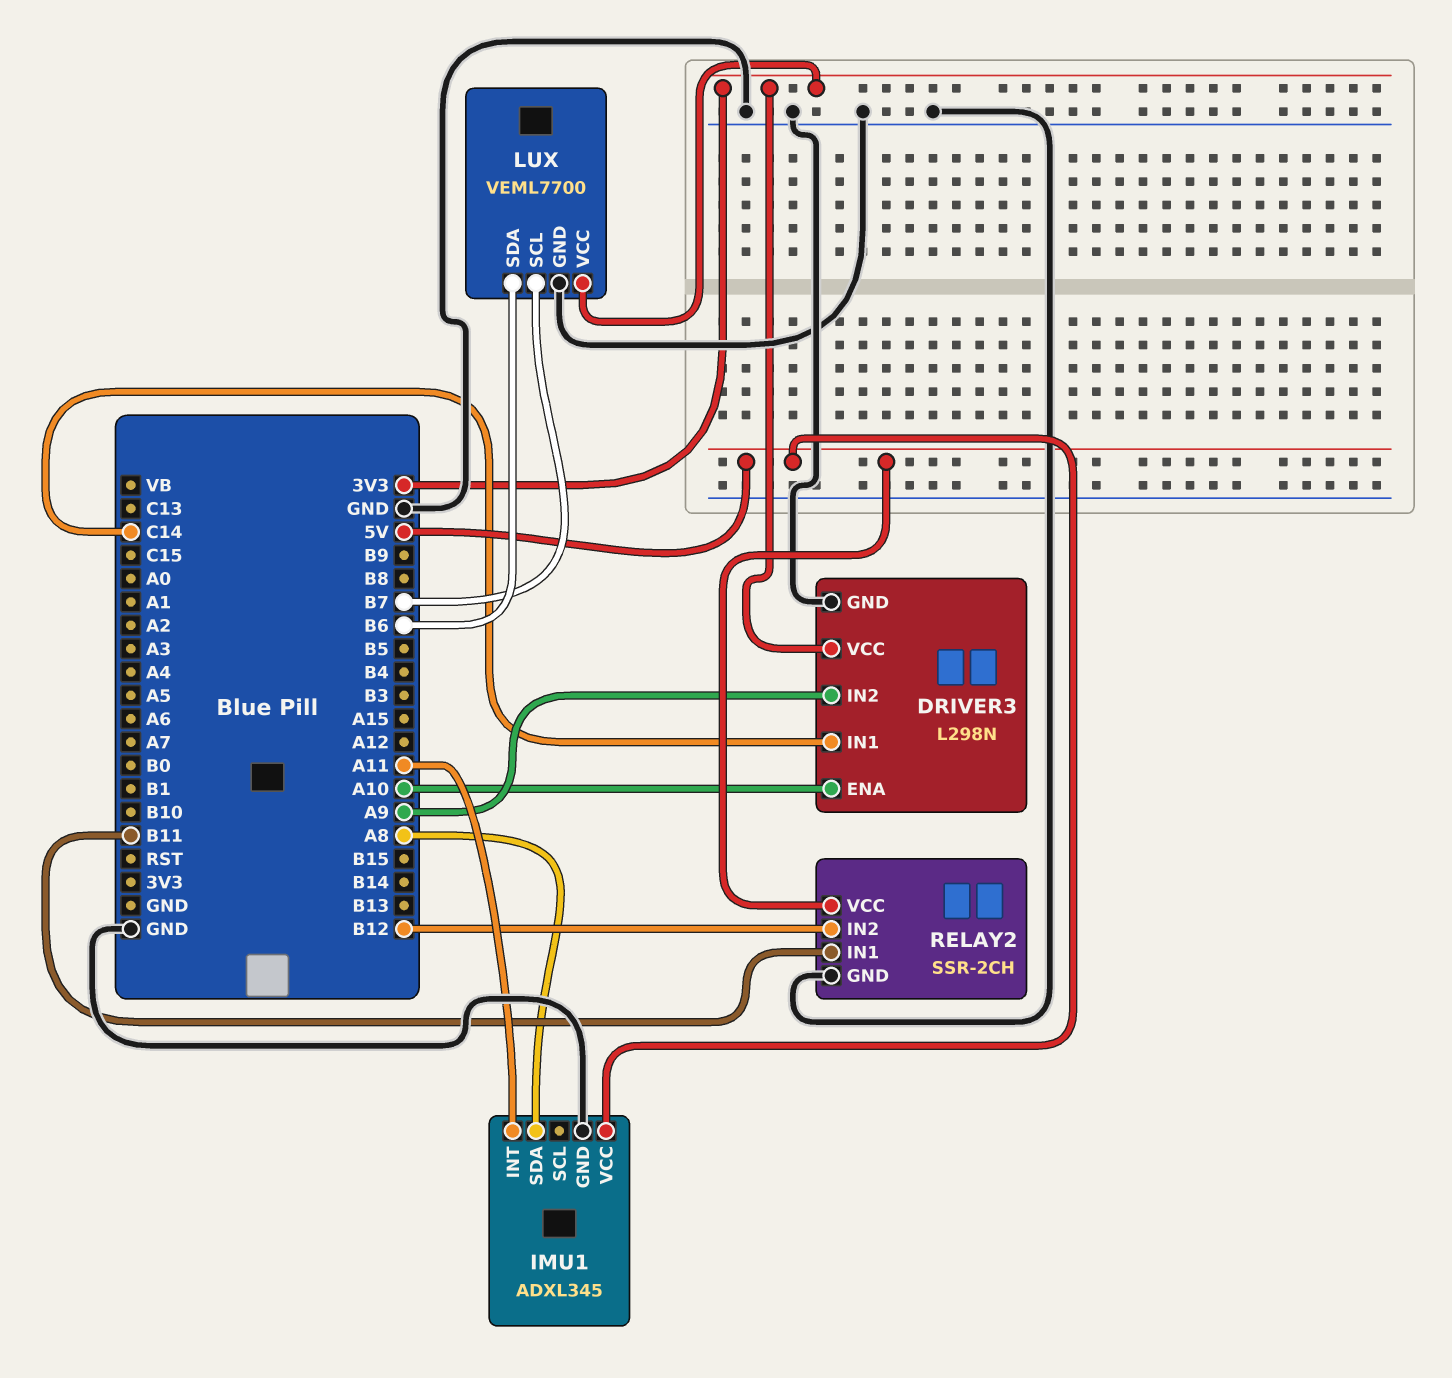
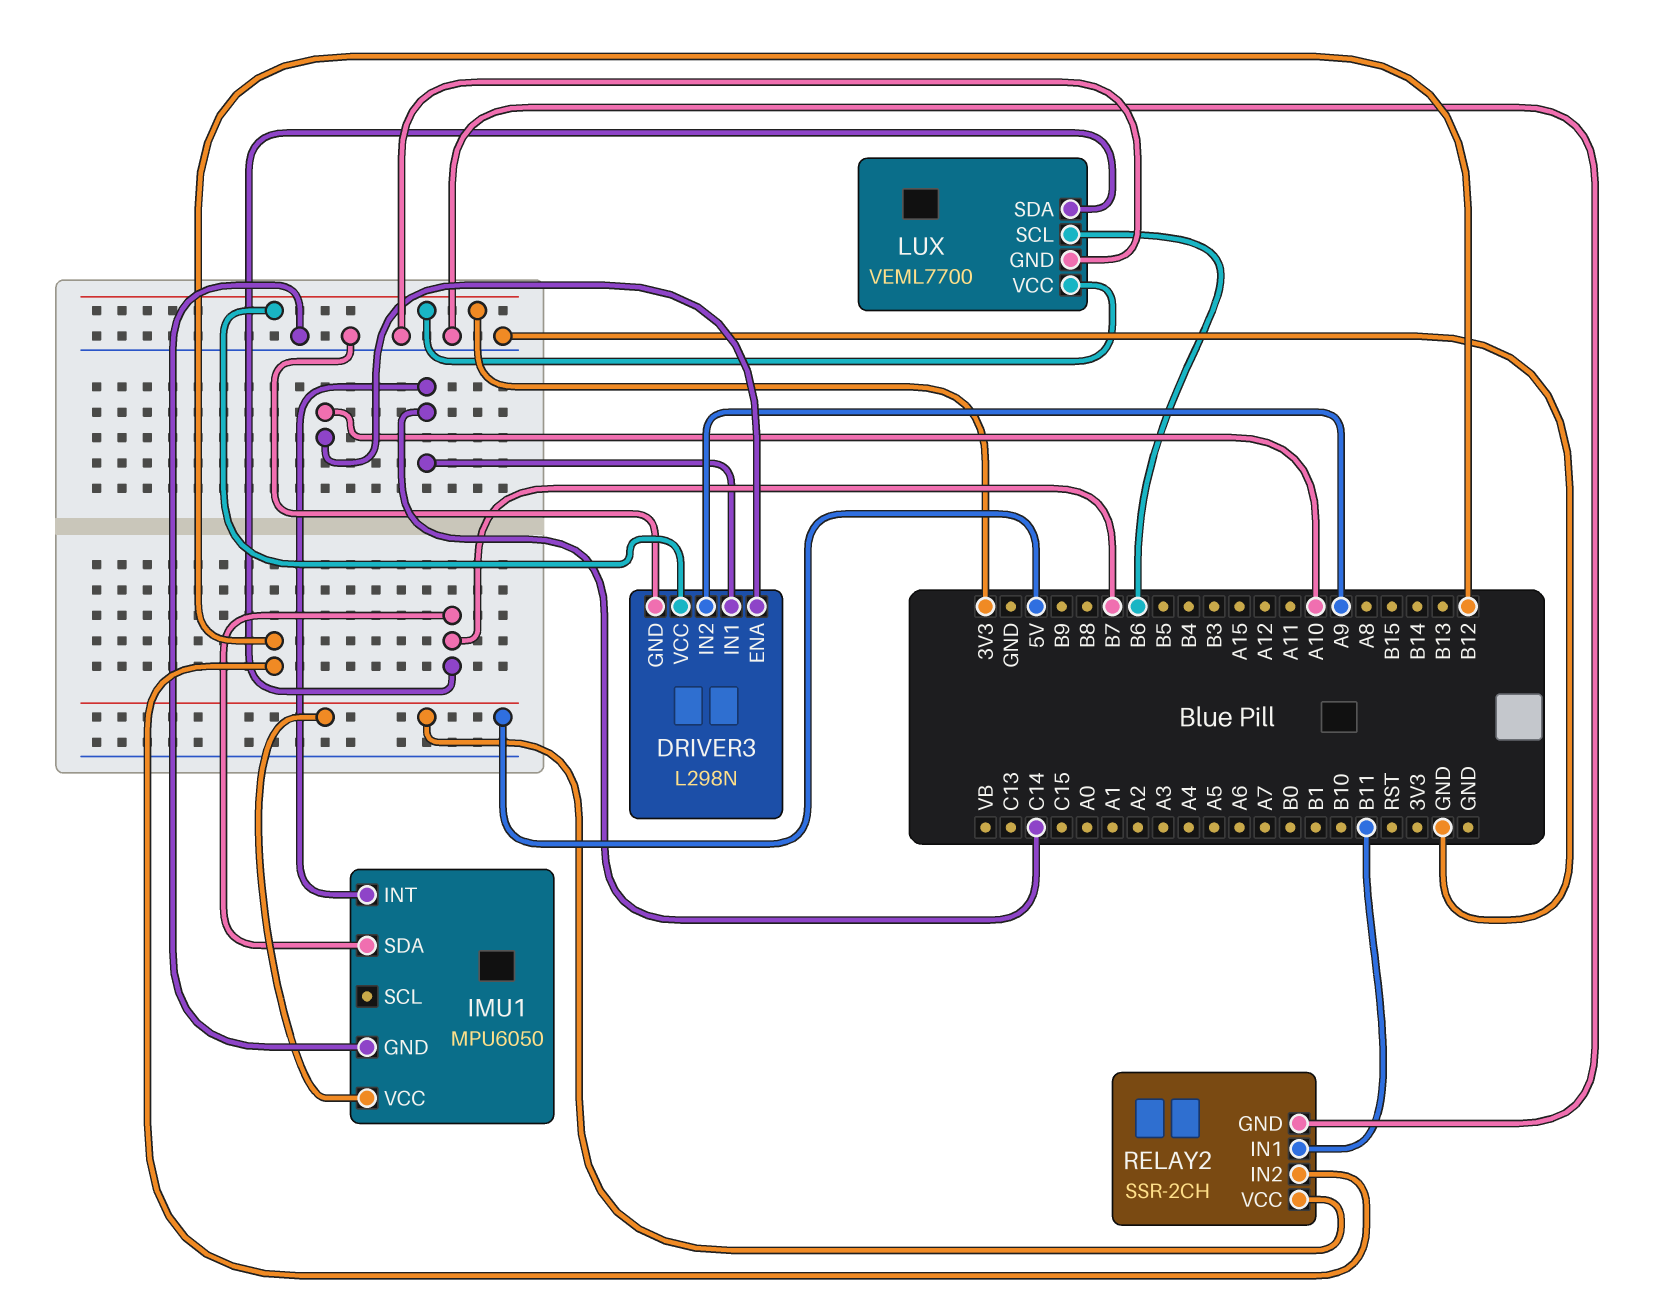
IMU1: ADXL345 -> MPU6050
IMU1 pin INT: A11 -> C14
IMU1 pin SDA: A8 -> B7
LUX pin SCL: B7 -> B6
LUX pin SDA: B6 -> B7

